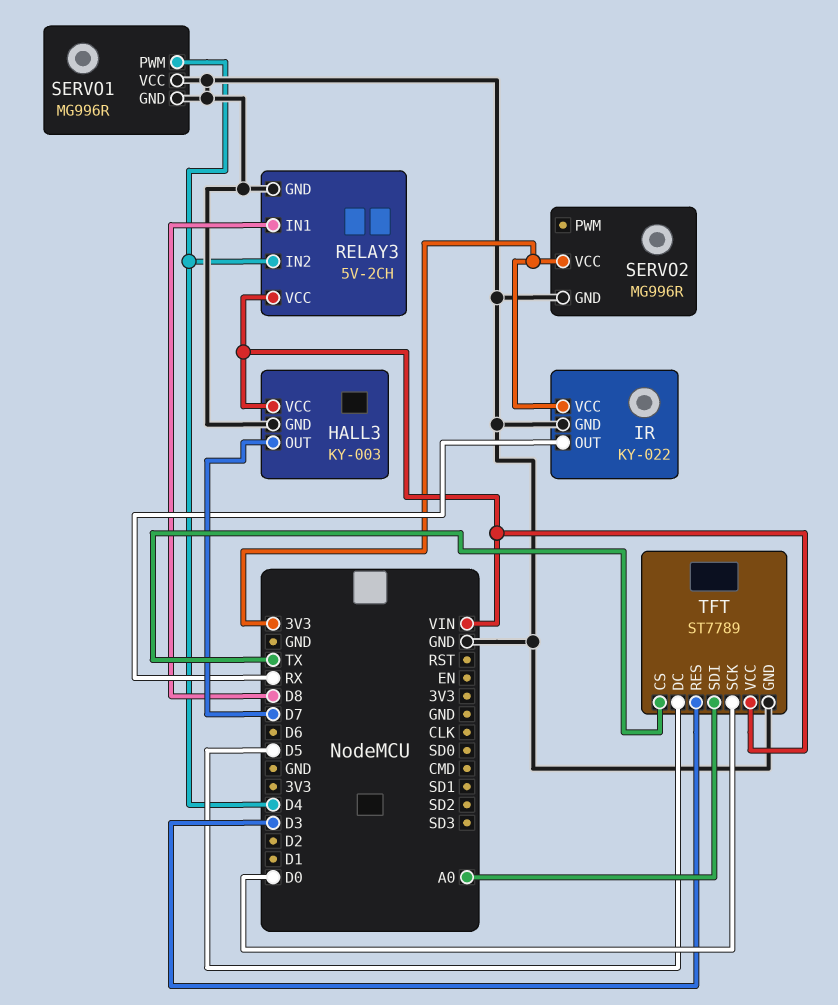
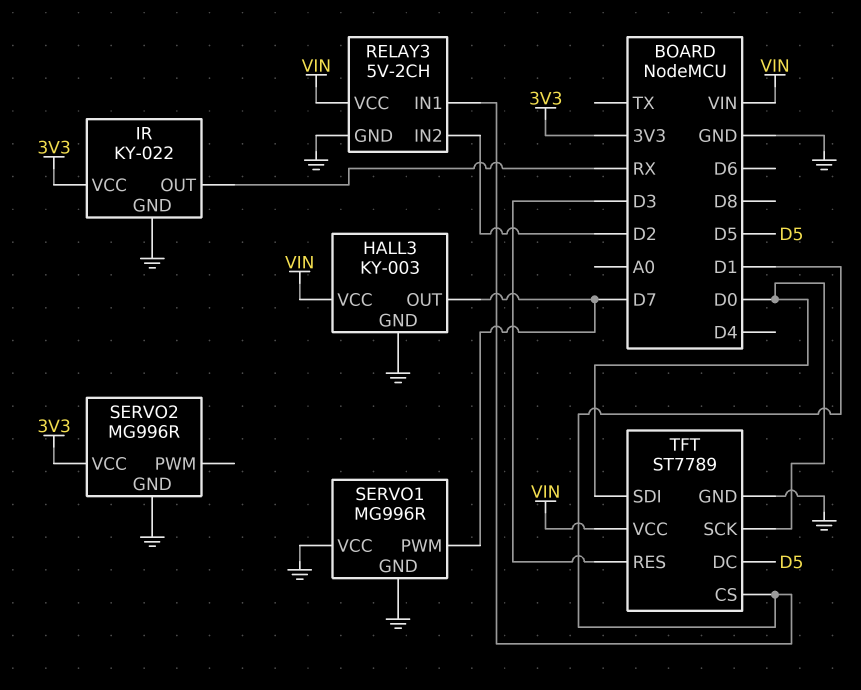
RELAY3 pin IN1: D8 -> D1
RELAY3 pin IN2: D4 -> D2
SERVO1 pin PWM: D4 -> D7
TFT pin CS: TX -> D1
TFT pin SDI: A0 -> D0

